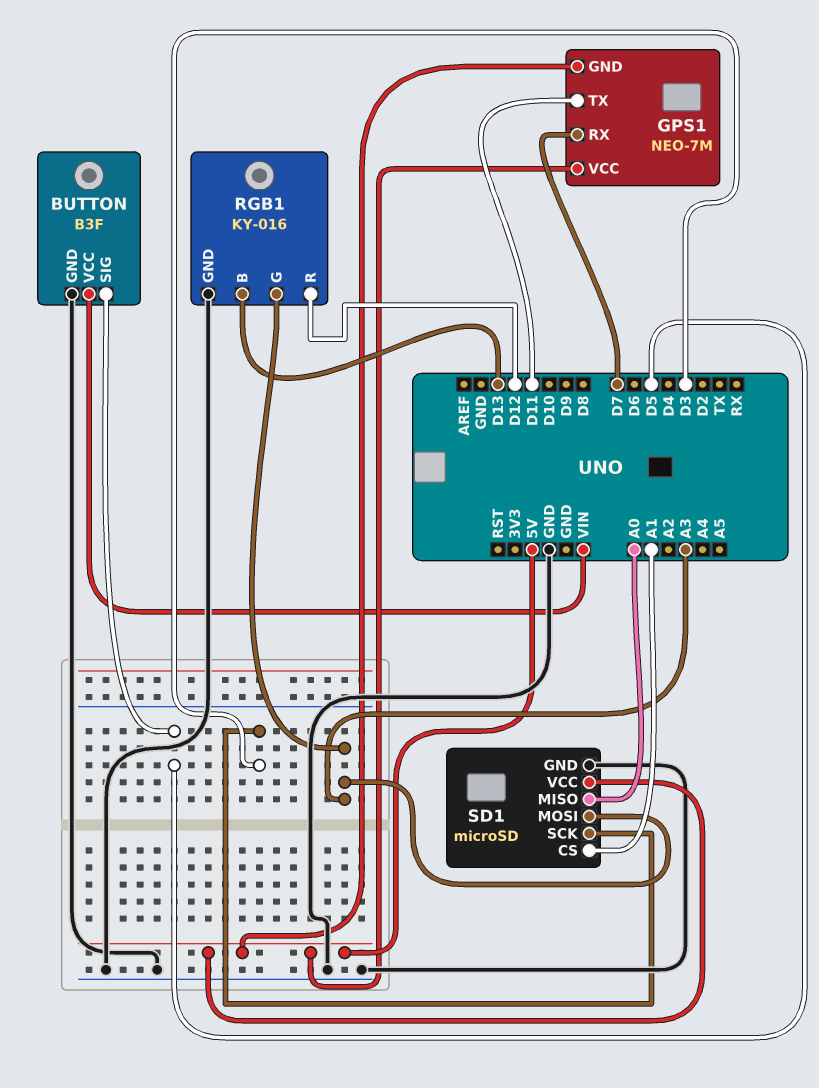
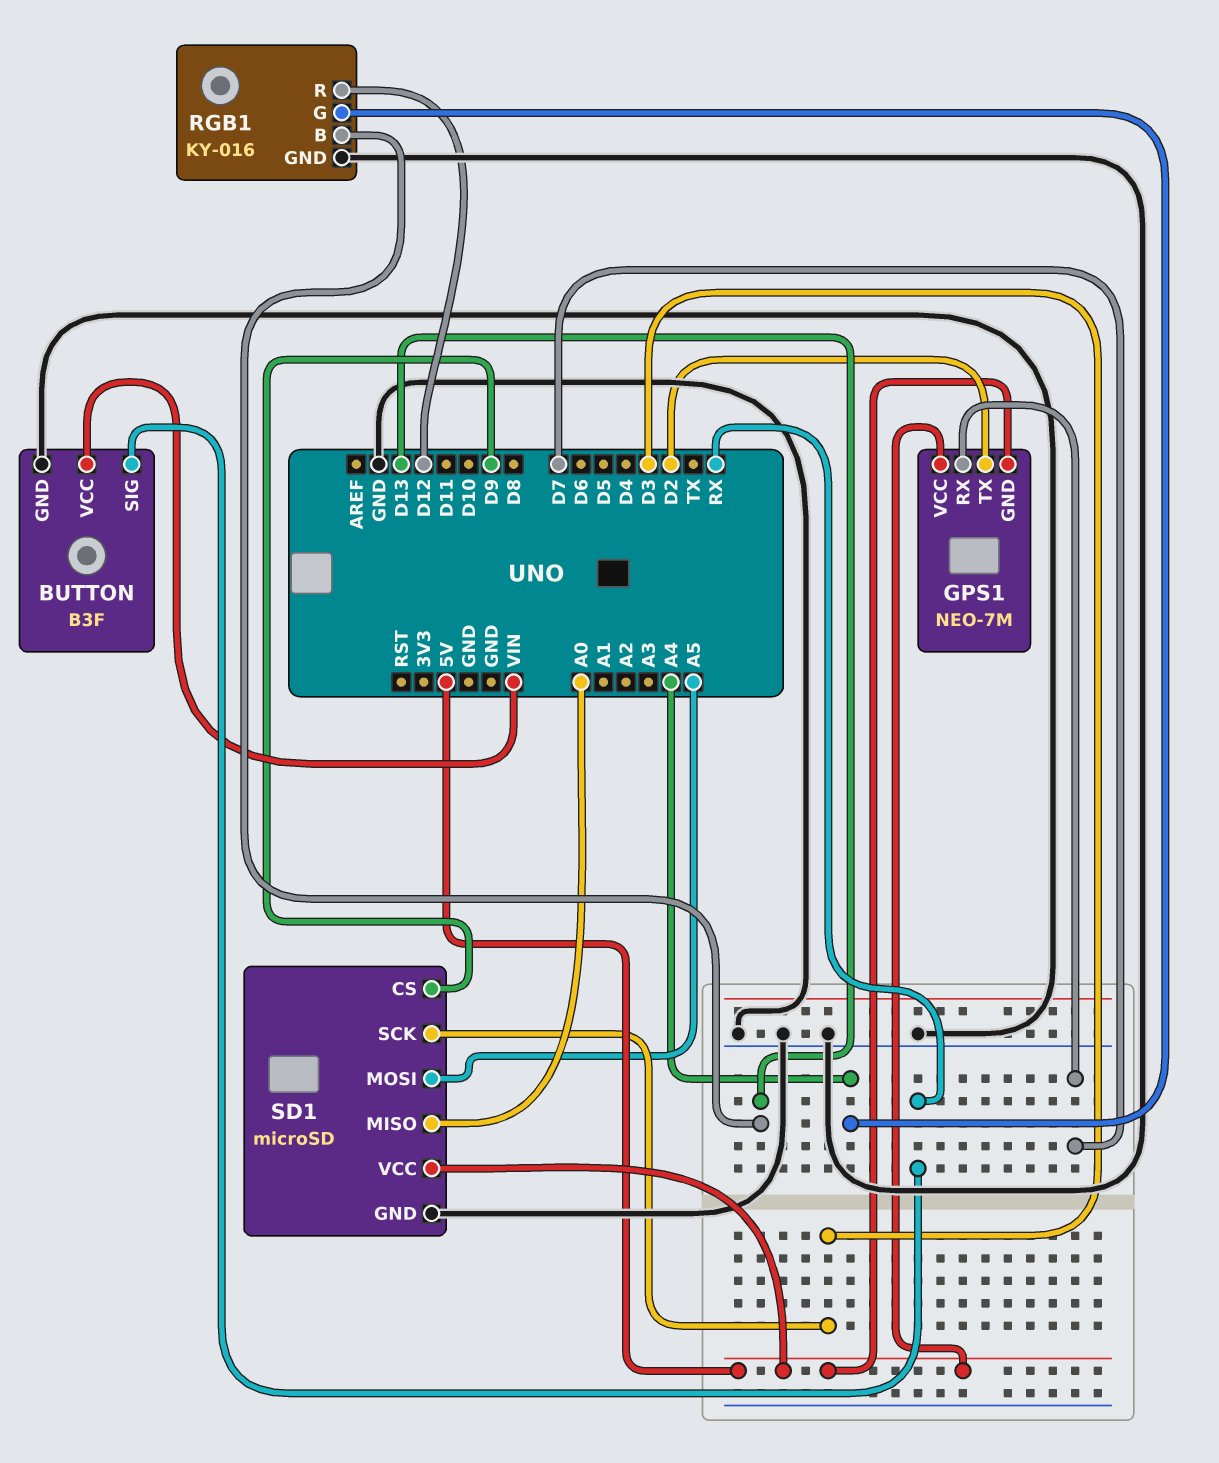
BUTTON pin SIG: D5 -> RX
GPS1 pin TX: D11 -> D2
RGB1 pin G: A3 -> A4
SD1 pin CS: A1 -> D9
SD1 pin MOSI: A3 -> A5

